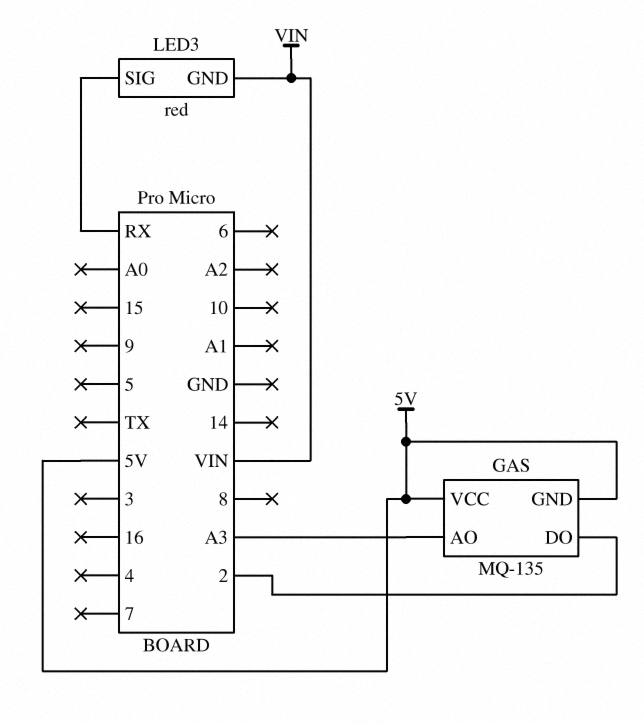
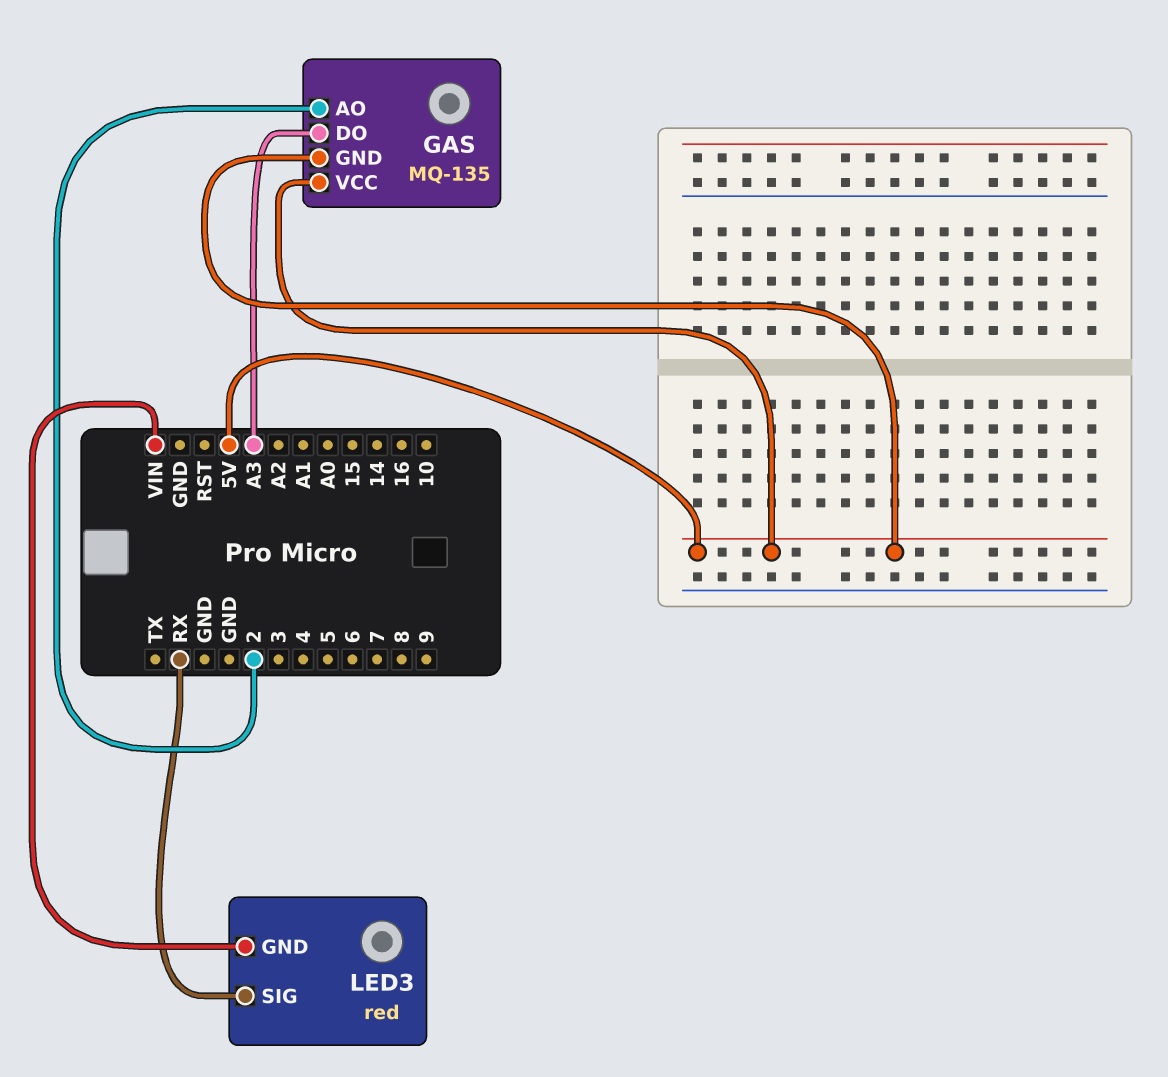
GAS pin AO: A3 -> 2
GAS pin DO: 2 -> A3

